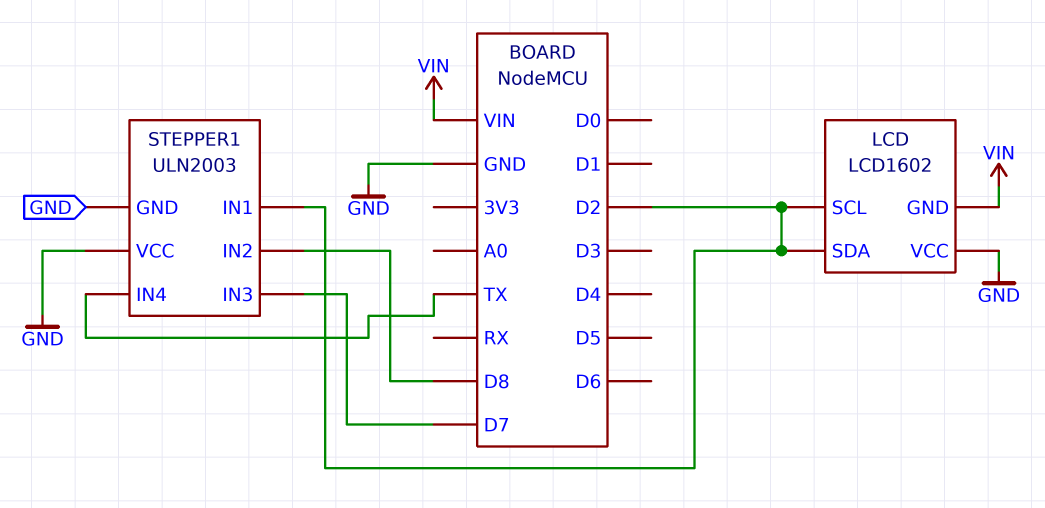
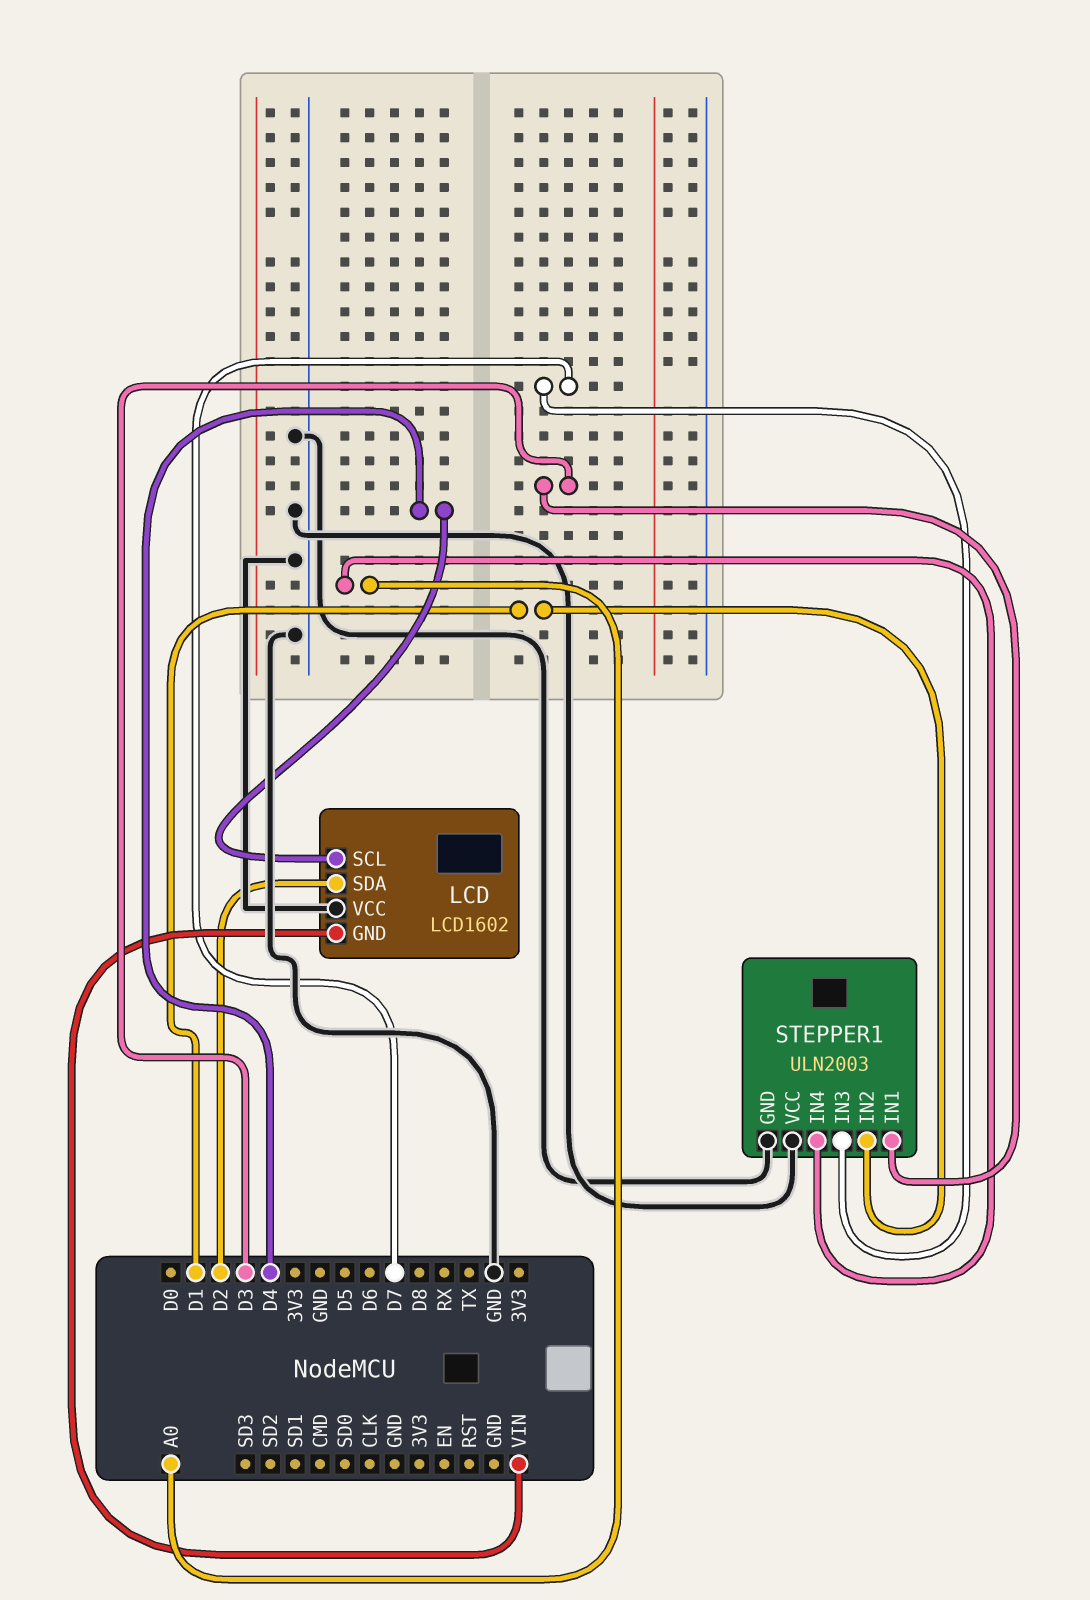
LCD pin SCL: D2 -> D4
STEPPER1 pin IN1: D2 -> D3
STEPPER1 pin IN2: D8 -> D1
STEPPER1 pin IN4: TX -> A0

